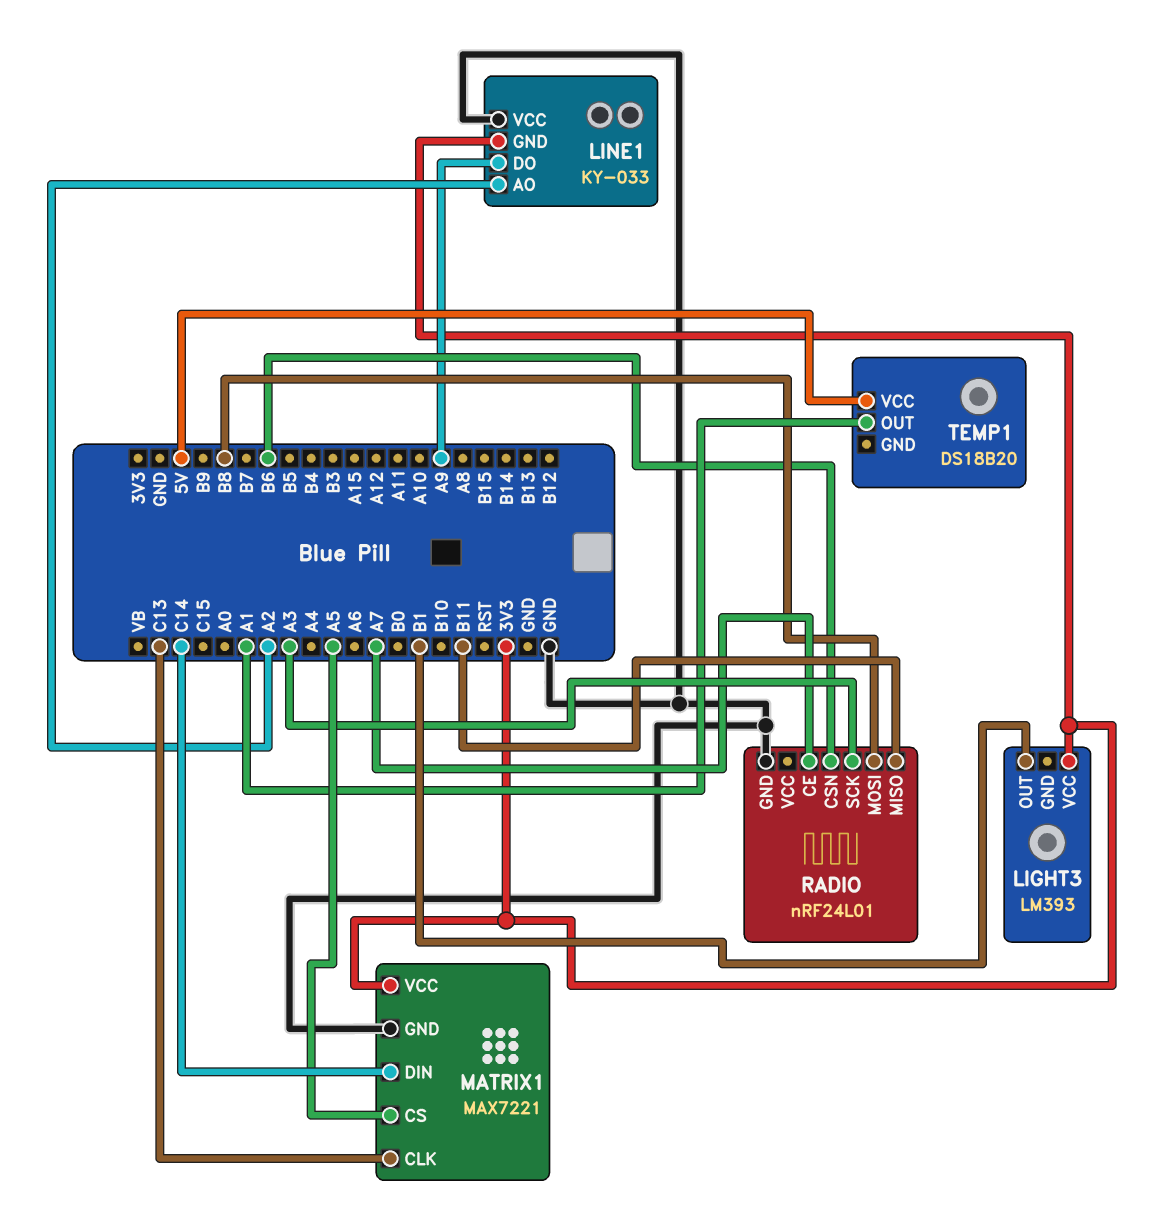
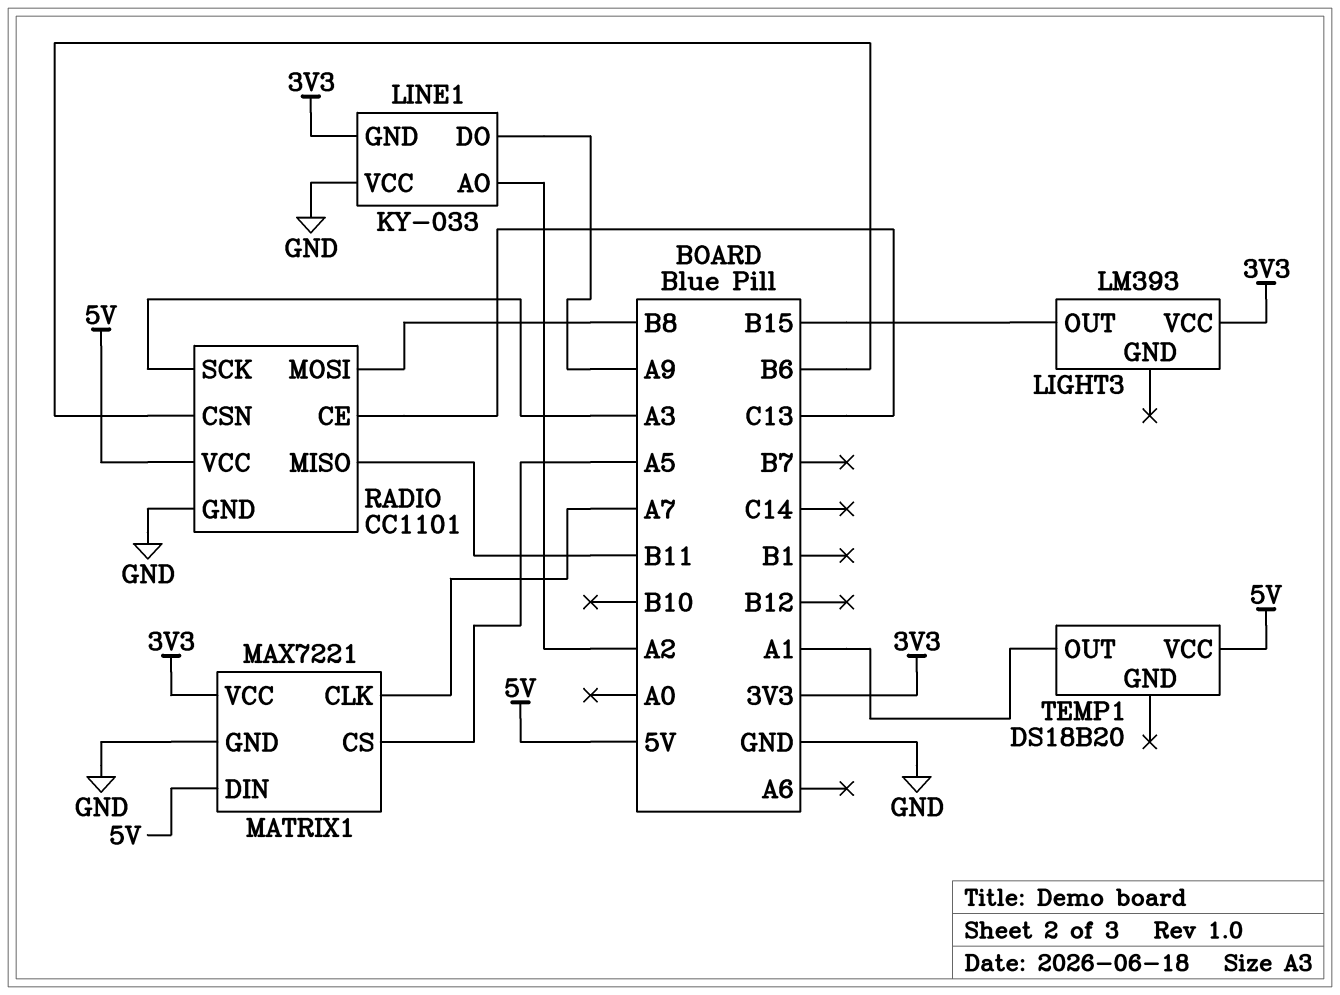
LIGHT3 pin OUT: B1 -> B15
MATRIX1 pin CLK: C13 -> A7
MATRIX1 pin DIN: C14 -> 5V
RADIO: nRF24L01 -> CC1101
RADIO pin CE: A7 -> C13
RADIO pin VCC: none -> 5V

